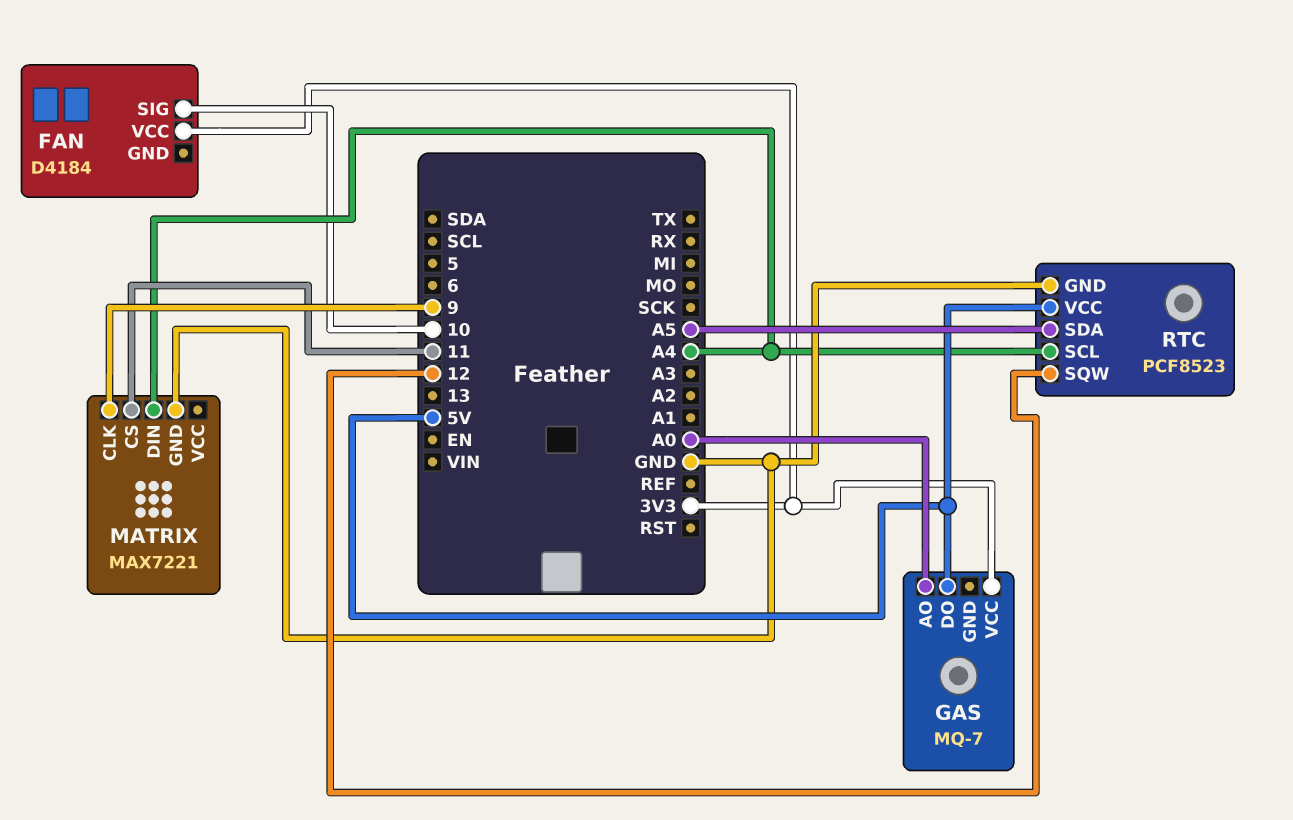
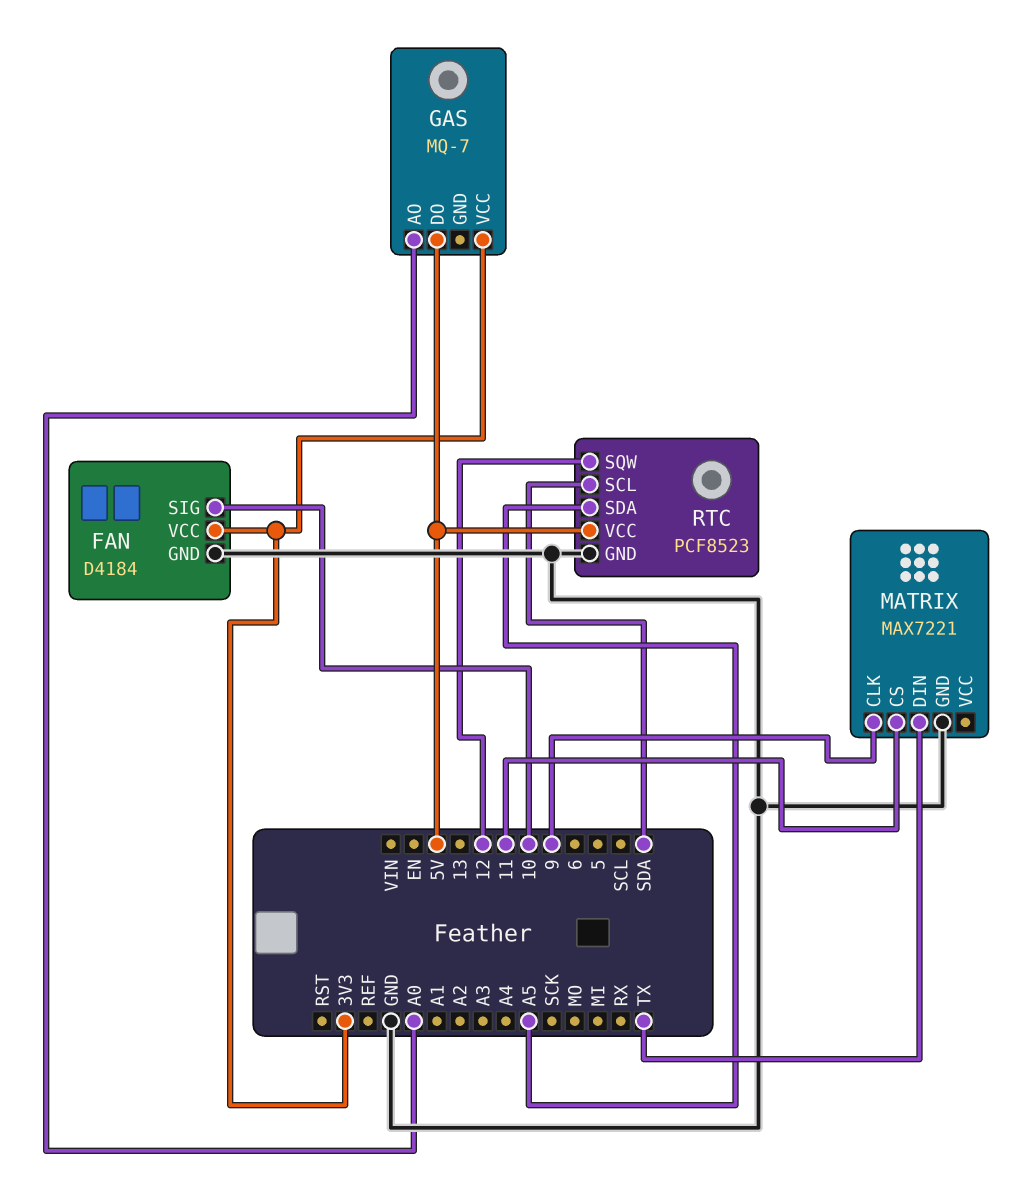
FAN pin GND: none -> GND
MATRIX pin DIN: A4 -> TX
RTC pin SCL: A4 -> SDA

